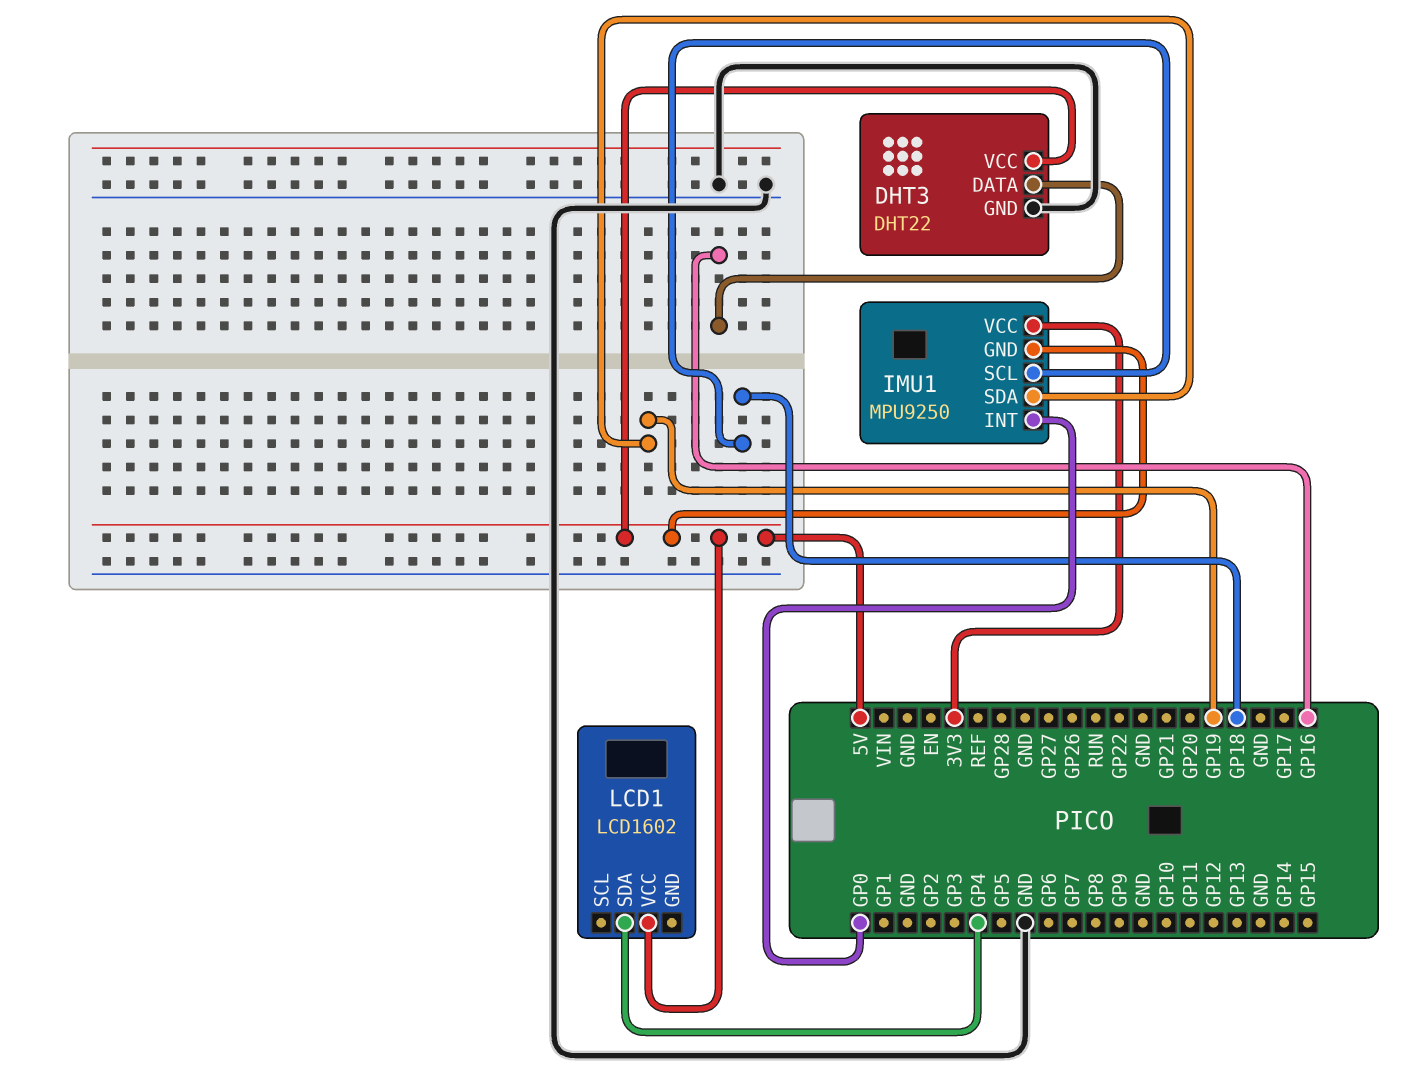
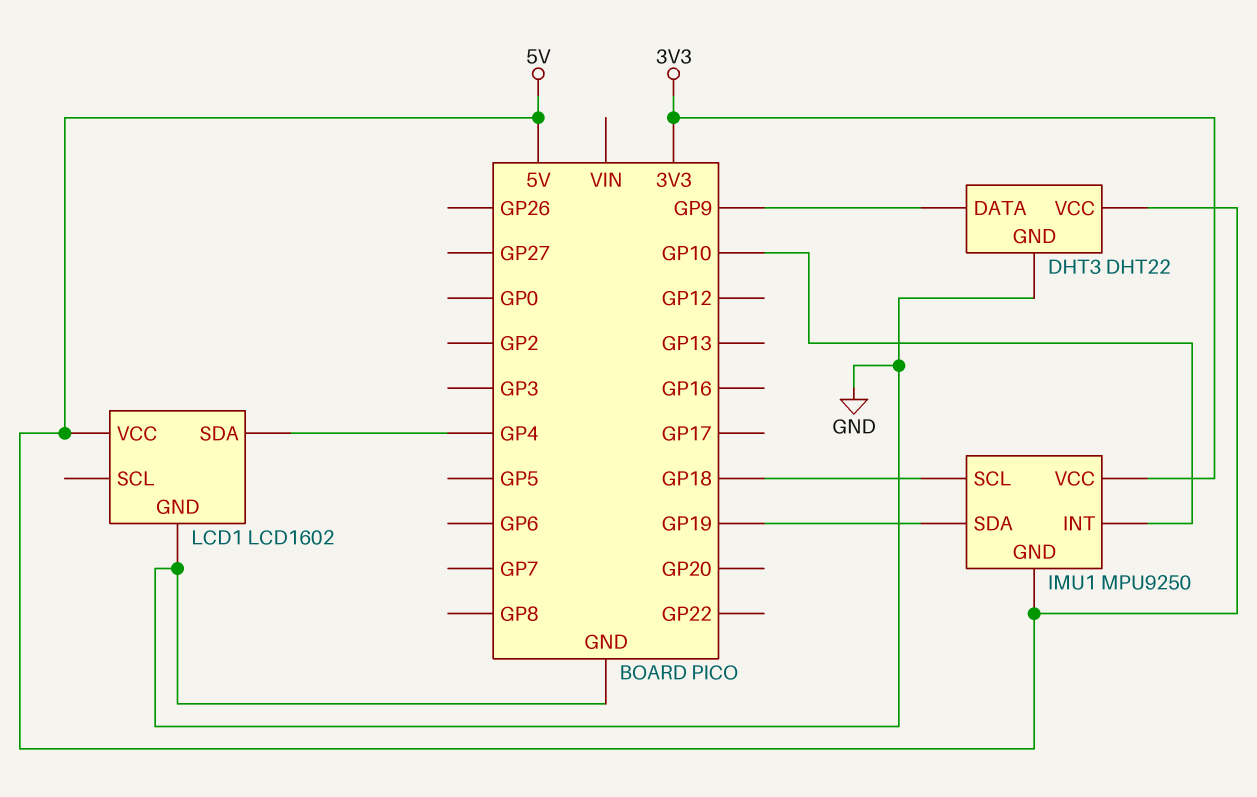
DHT3 pin DATA: GP16 -> GP9
IMU1 pin INT: GP0 -> GP10
LCD1 pin GND: none -> GND

